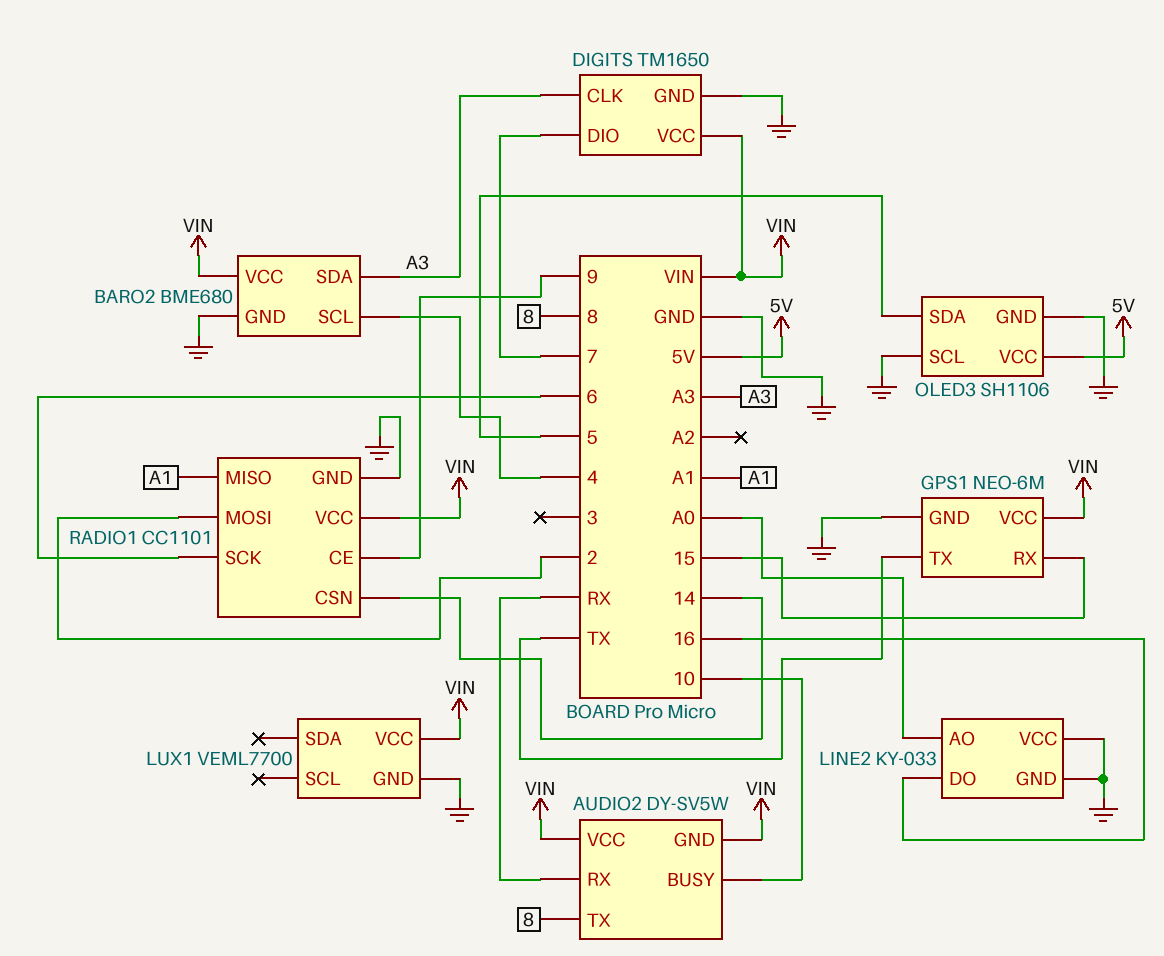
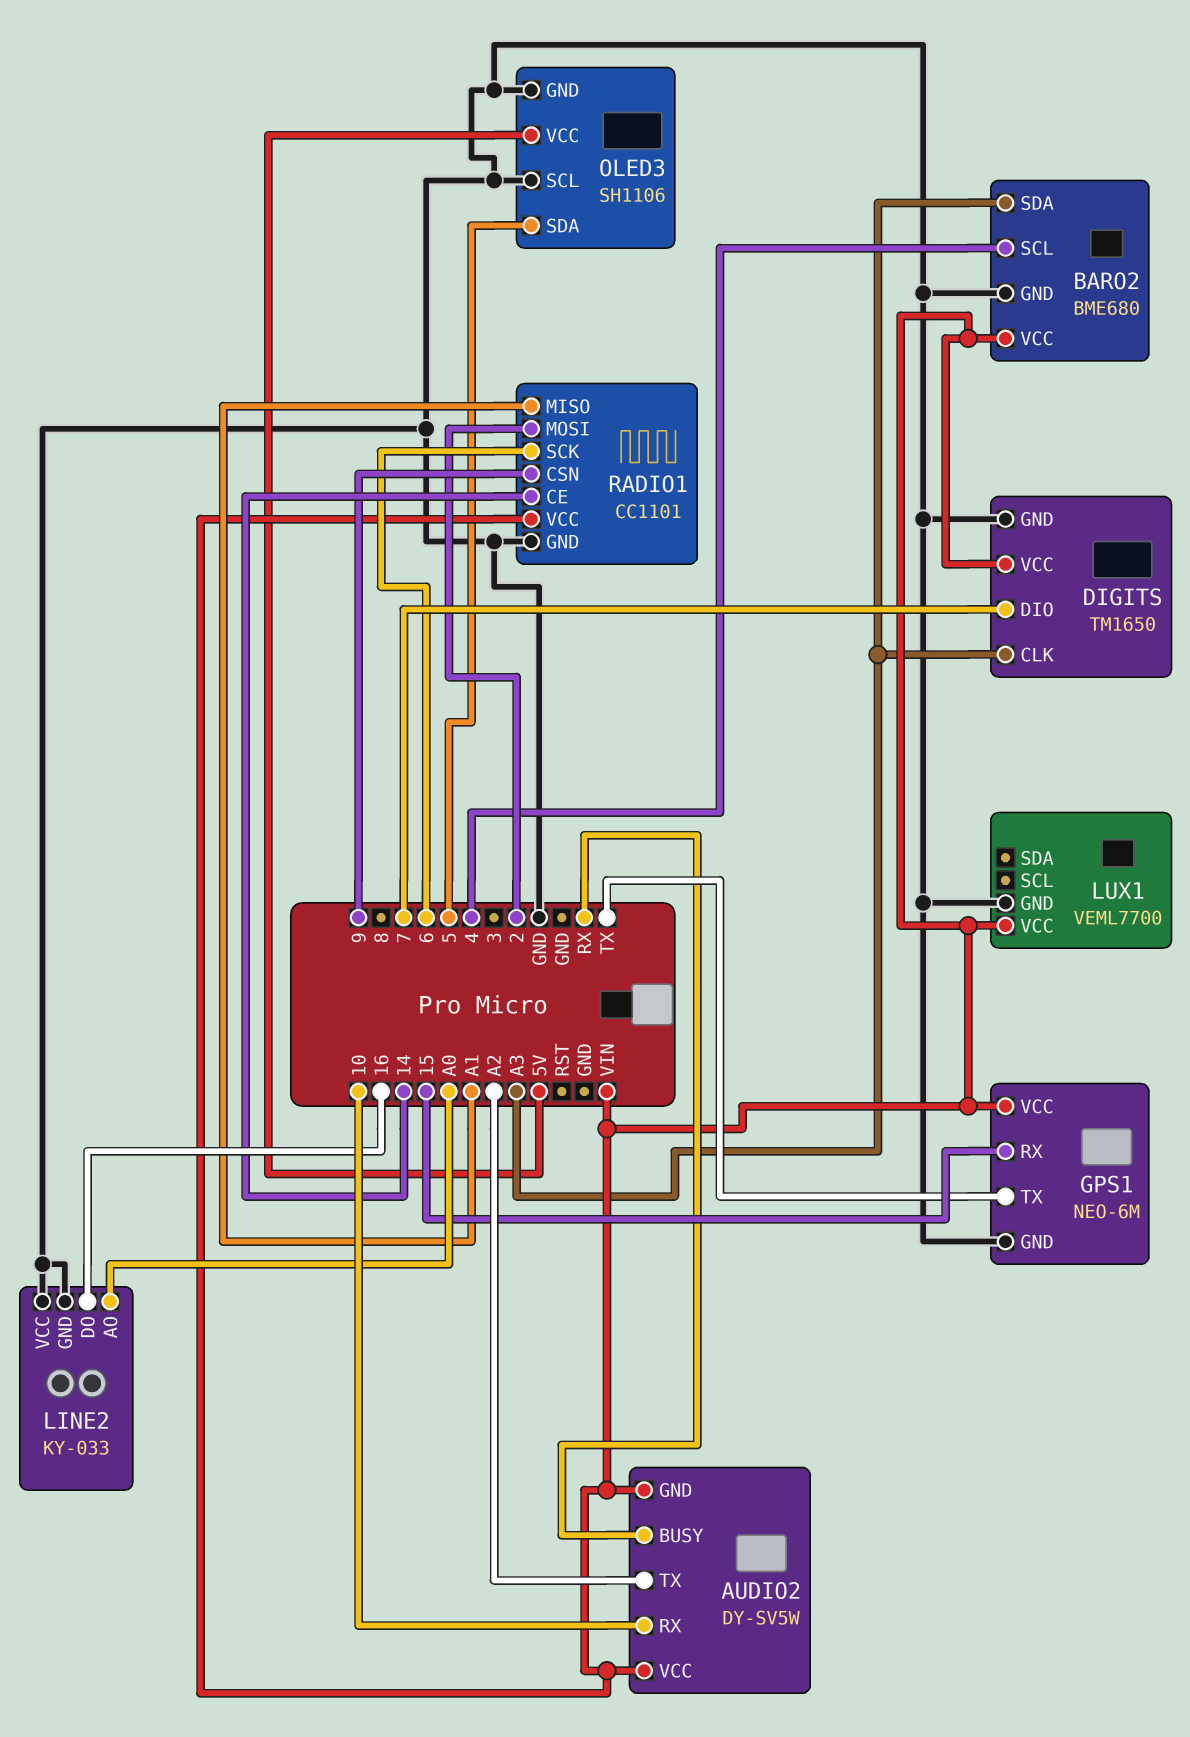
AUDIO2 pin BUSY: 10 -> RX
AUDIO2 pin RX: RX -> 10
AUDIO2 pin TX: 8 -> A2
RADIO1 pin CE: 9 -> 14
RADIO1 pin CSN: 14 -> 9

